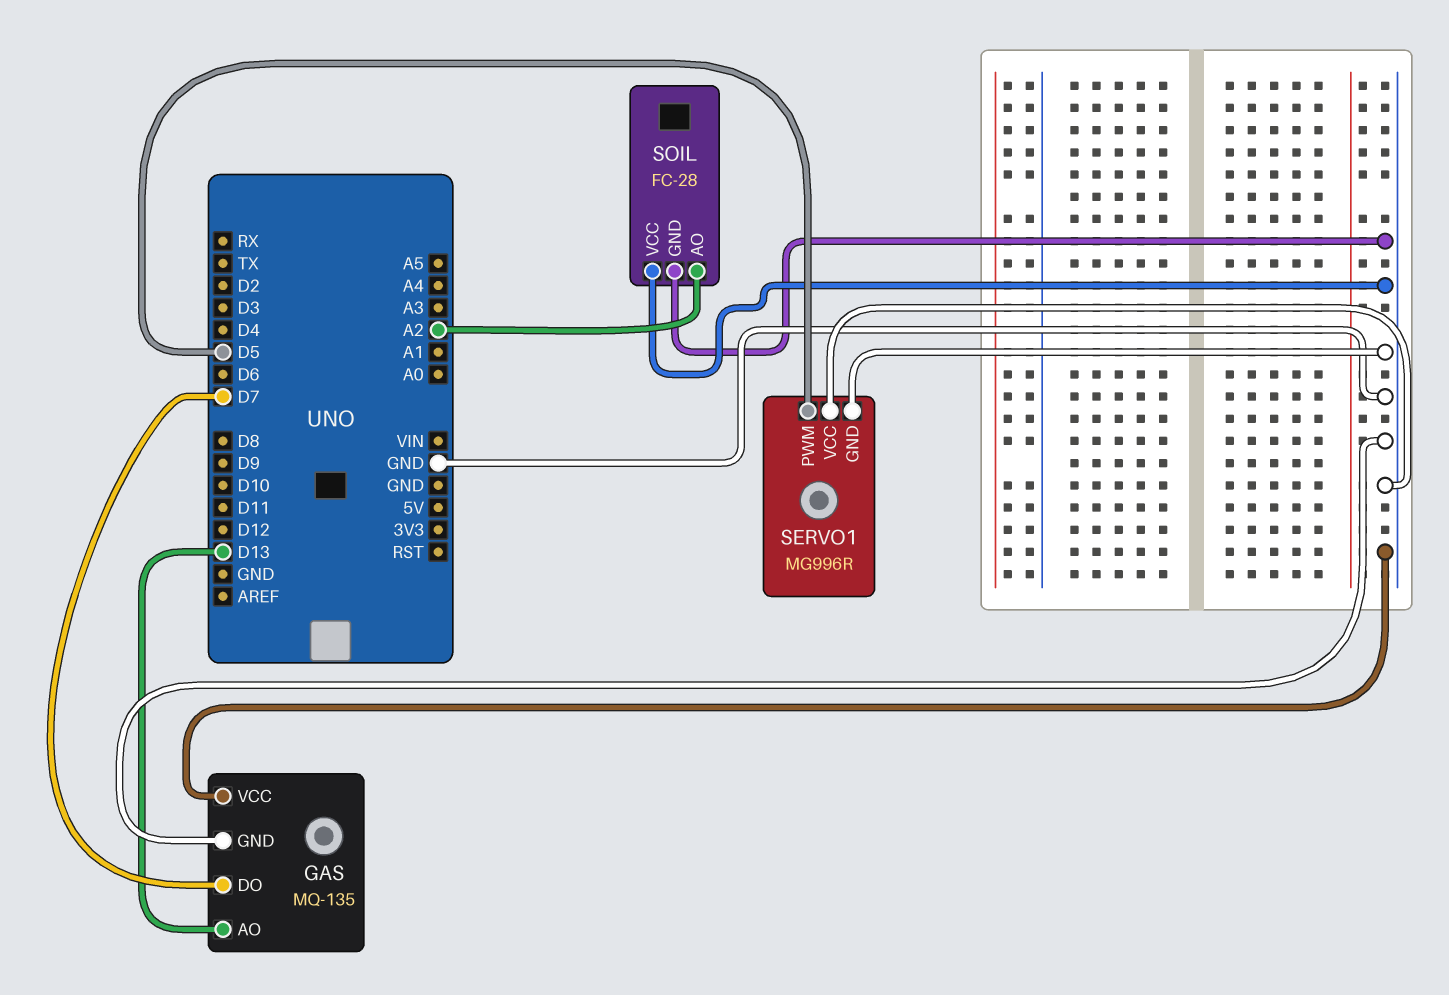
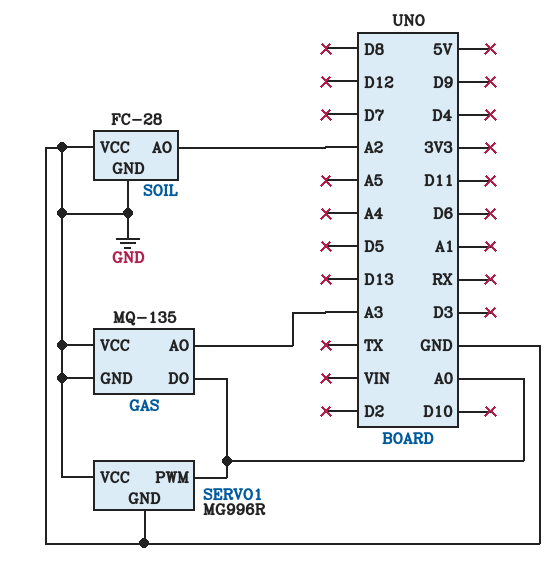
GAS pin AO: D13 -> A3
GAS pin DO: D7 -> A0
SERVO1 pin PWM: D5 -> A0

